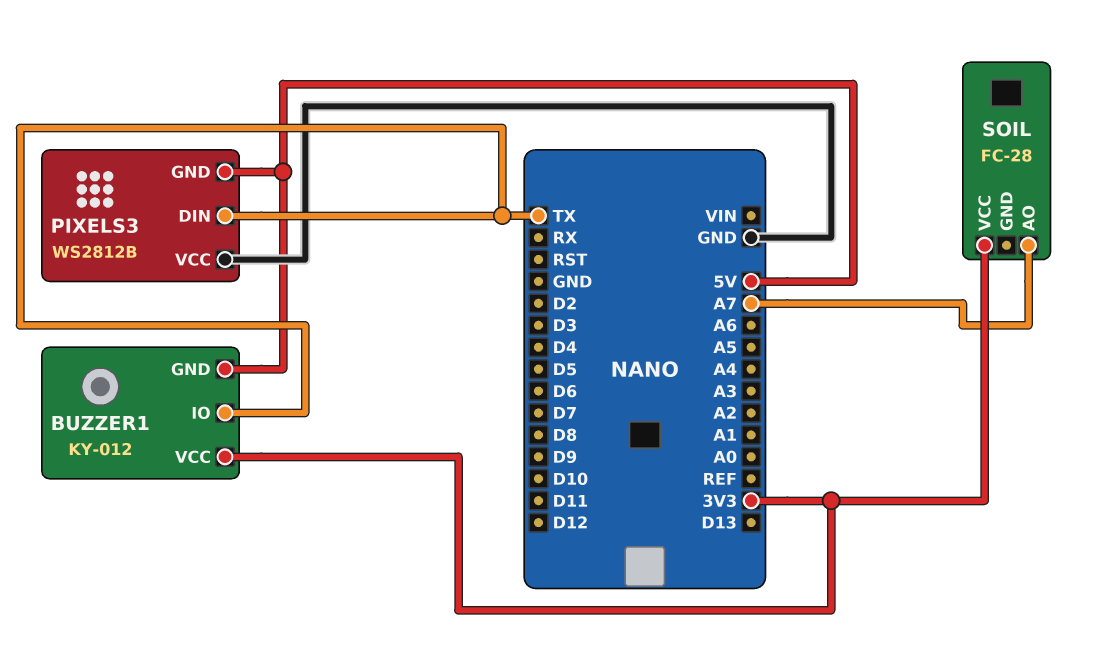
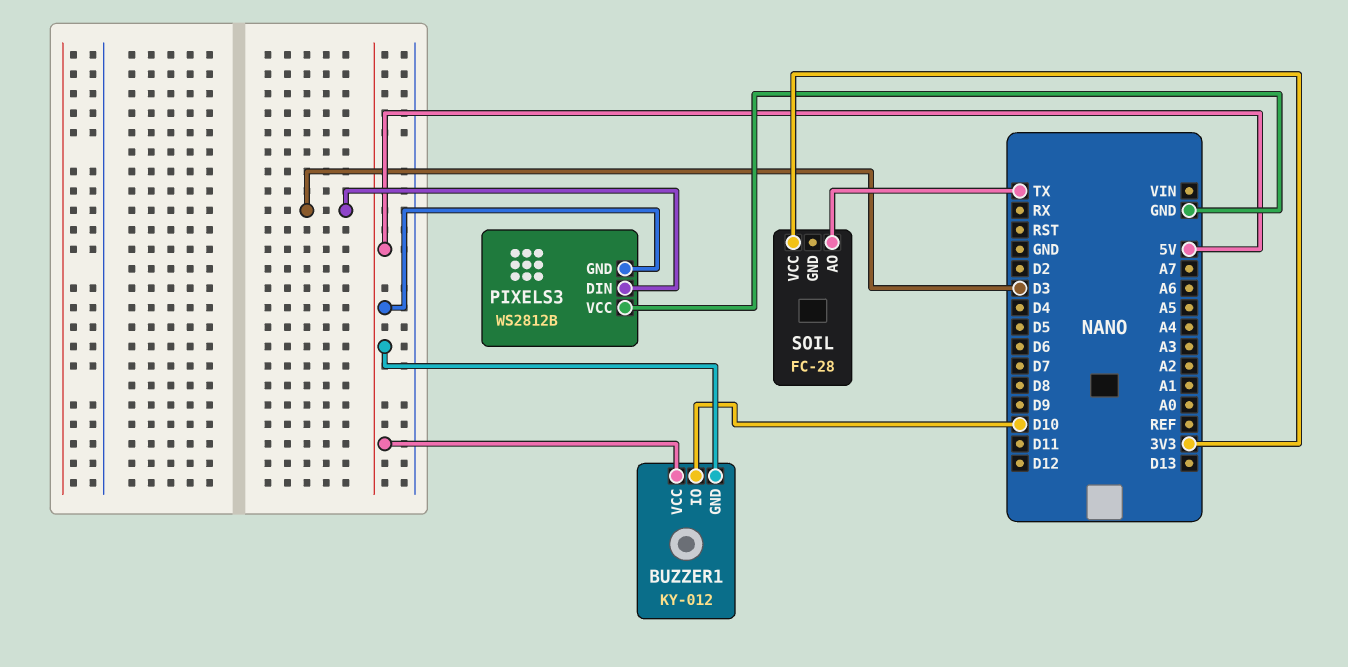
BUZZER1 pin IO: TX -> D10
BUZZER1 pin VCC: 3V3 -> 5V
PIXELS3 pin DIN: TX -> D3
SOIL pin AO: A7 -> TX

